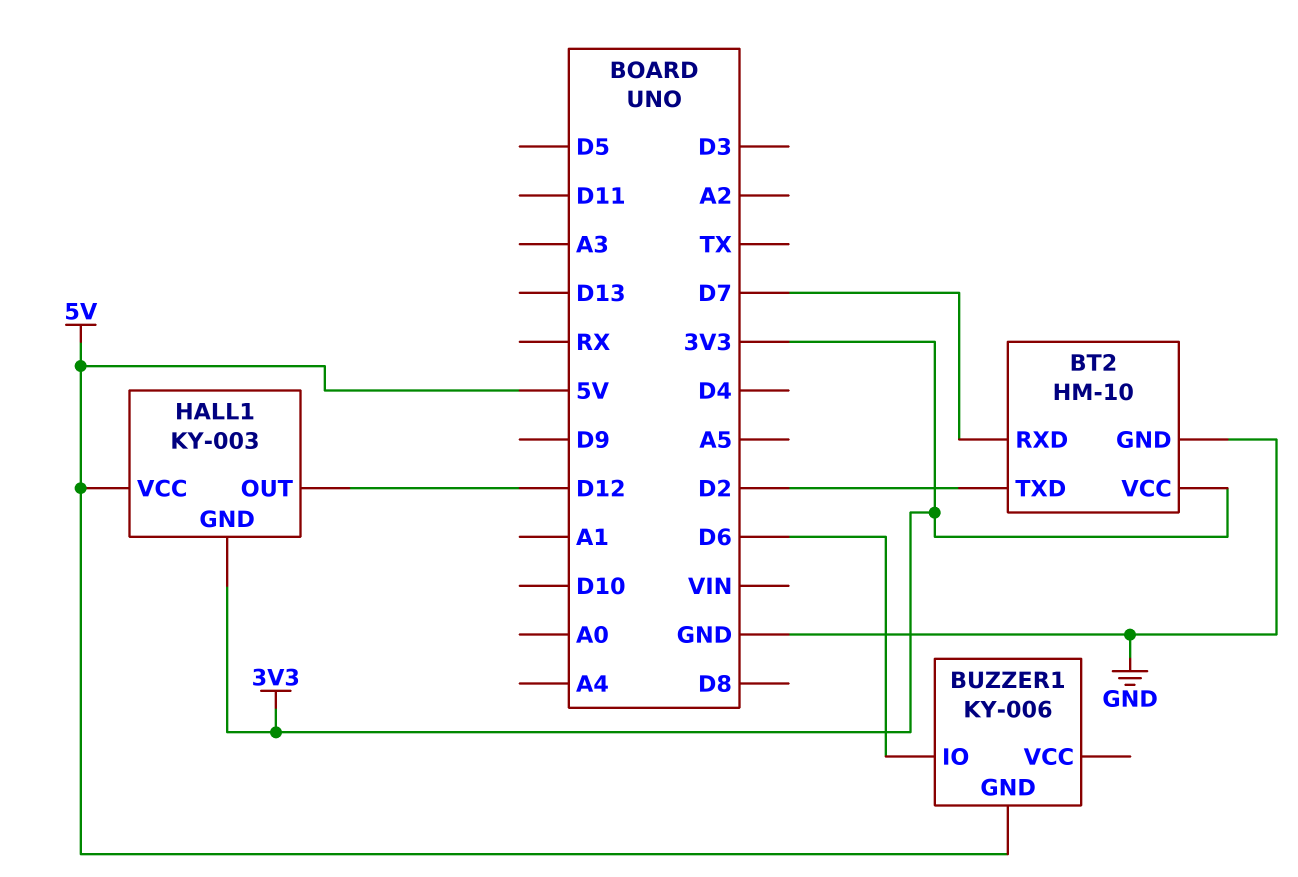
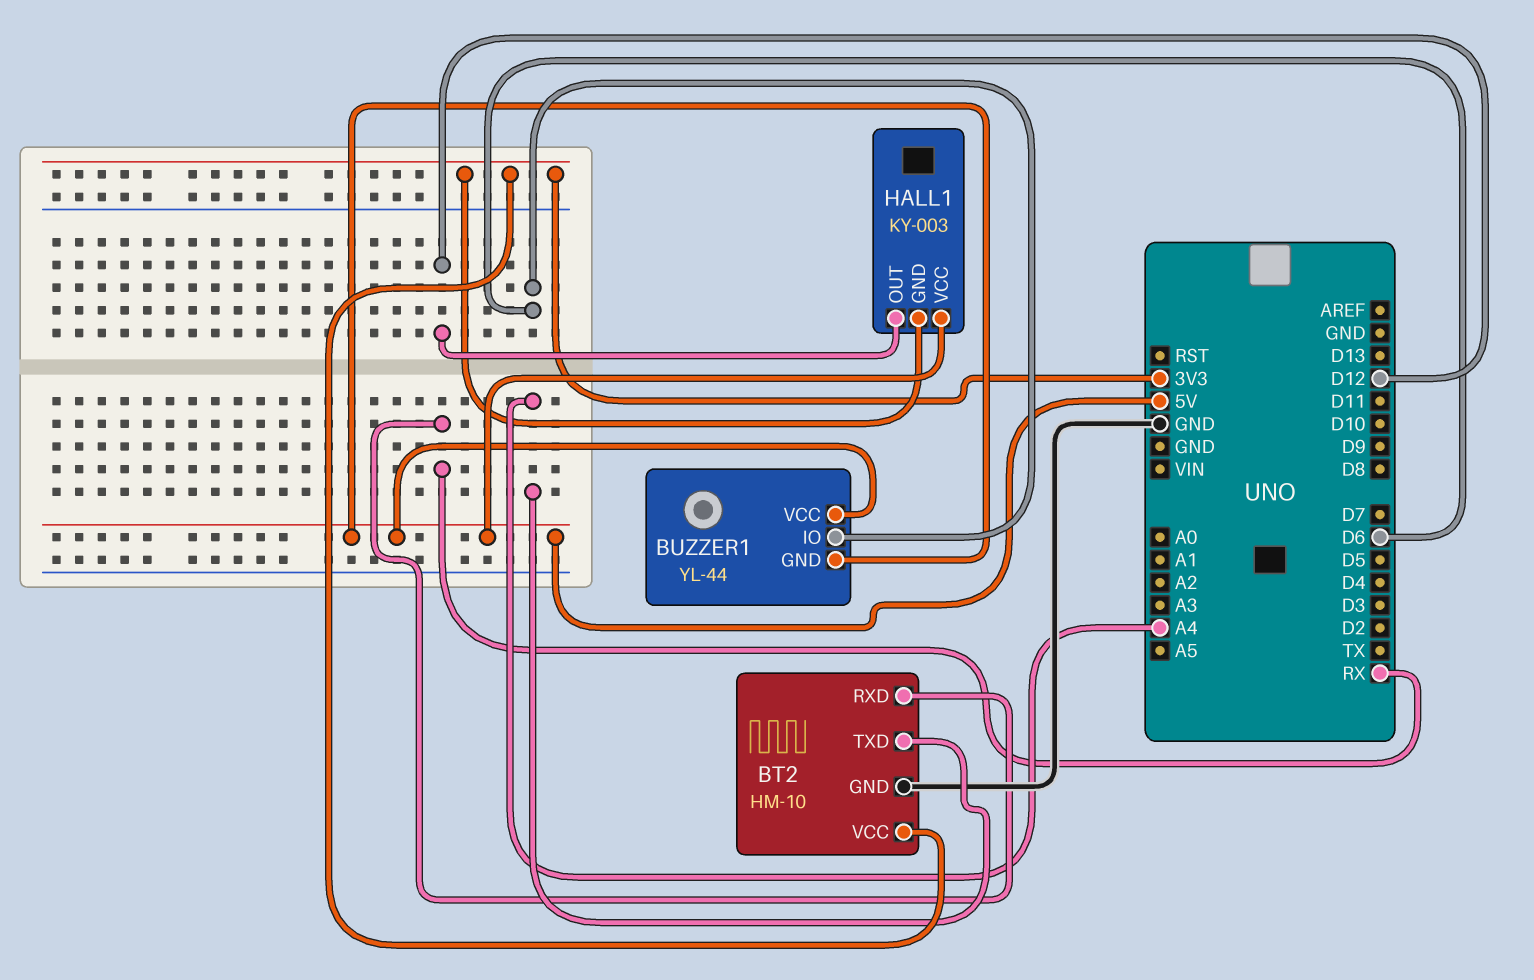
BT2 pin RXD: D7 -> RX
BT2 pin TXD: D2 -> A4
BUZZER1: KY-006 -> YL-44
BUZZER1 pin VCC: none -> 5V

